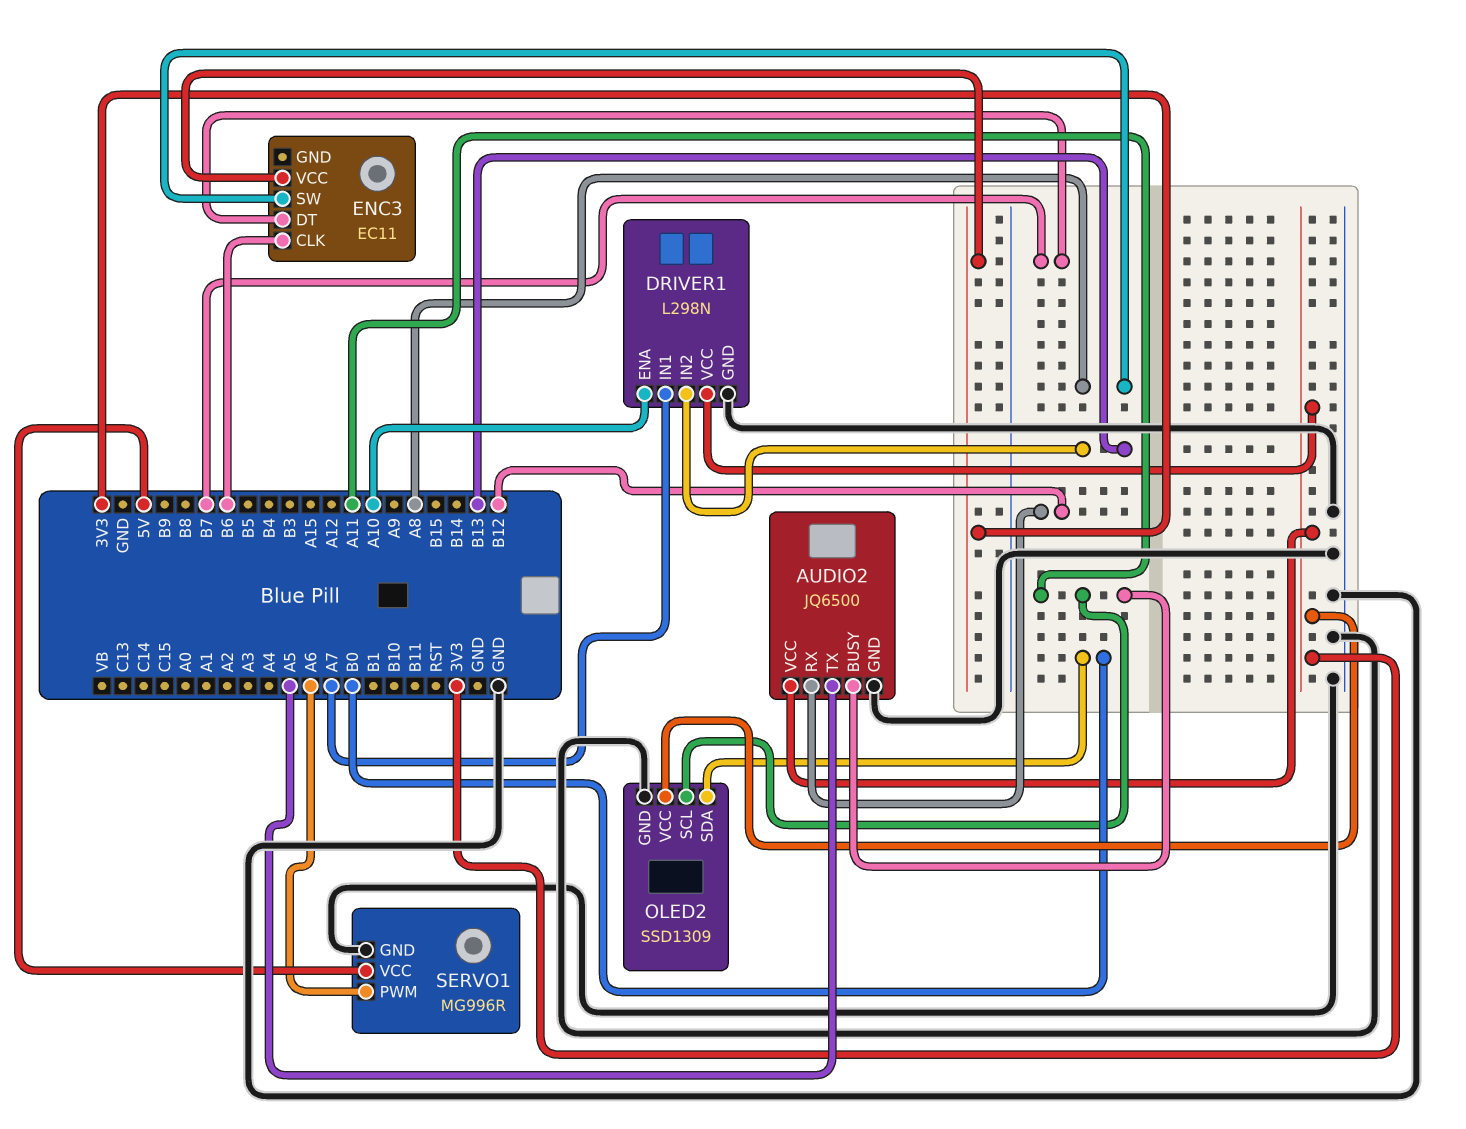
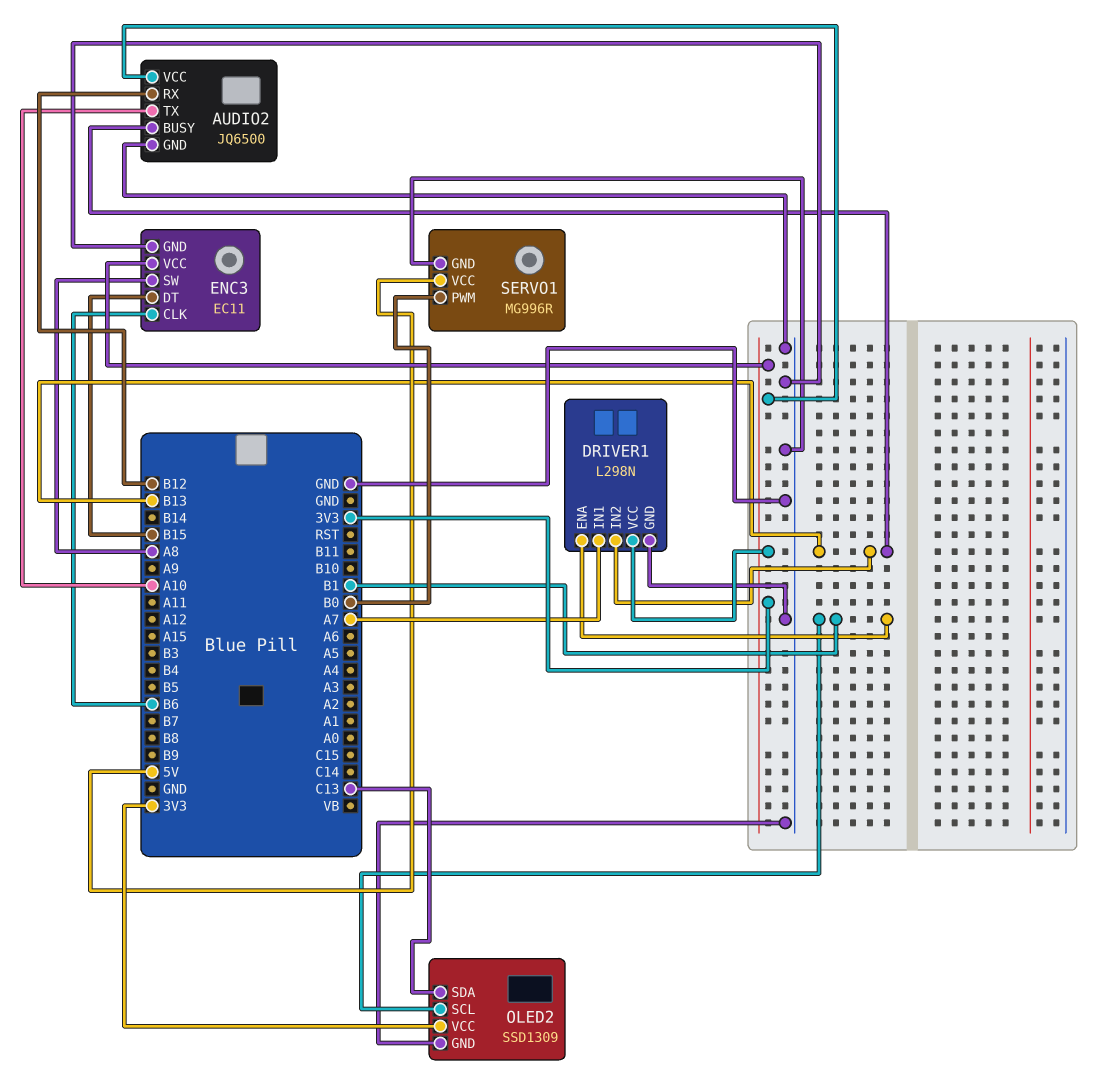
AUDIO2 pin BUSY: A11 -> B13
AUDIO2 pin TX: A5 -> A10
DRIVER1 pin ENA: A10 -> B1
ENC3 pin DT: B7 -> B15
ENC3 pin GND: none -> GND
OLED2 pin SCL: A11 -> B1
OLED2 pin SDA: B0 -> C13
SERVO1 pin PWM: A6 -> B0

